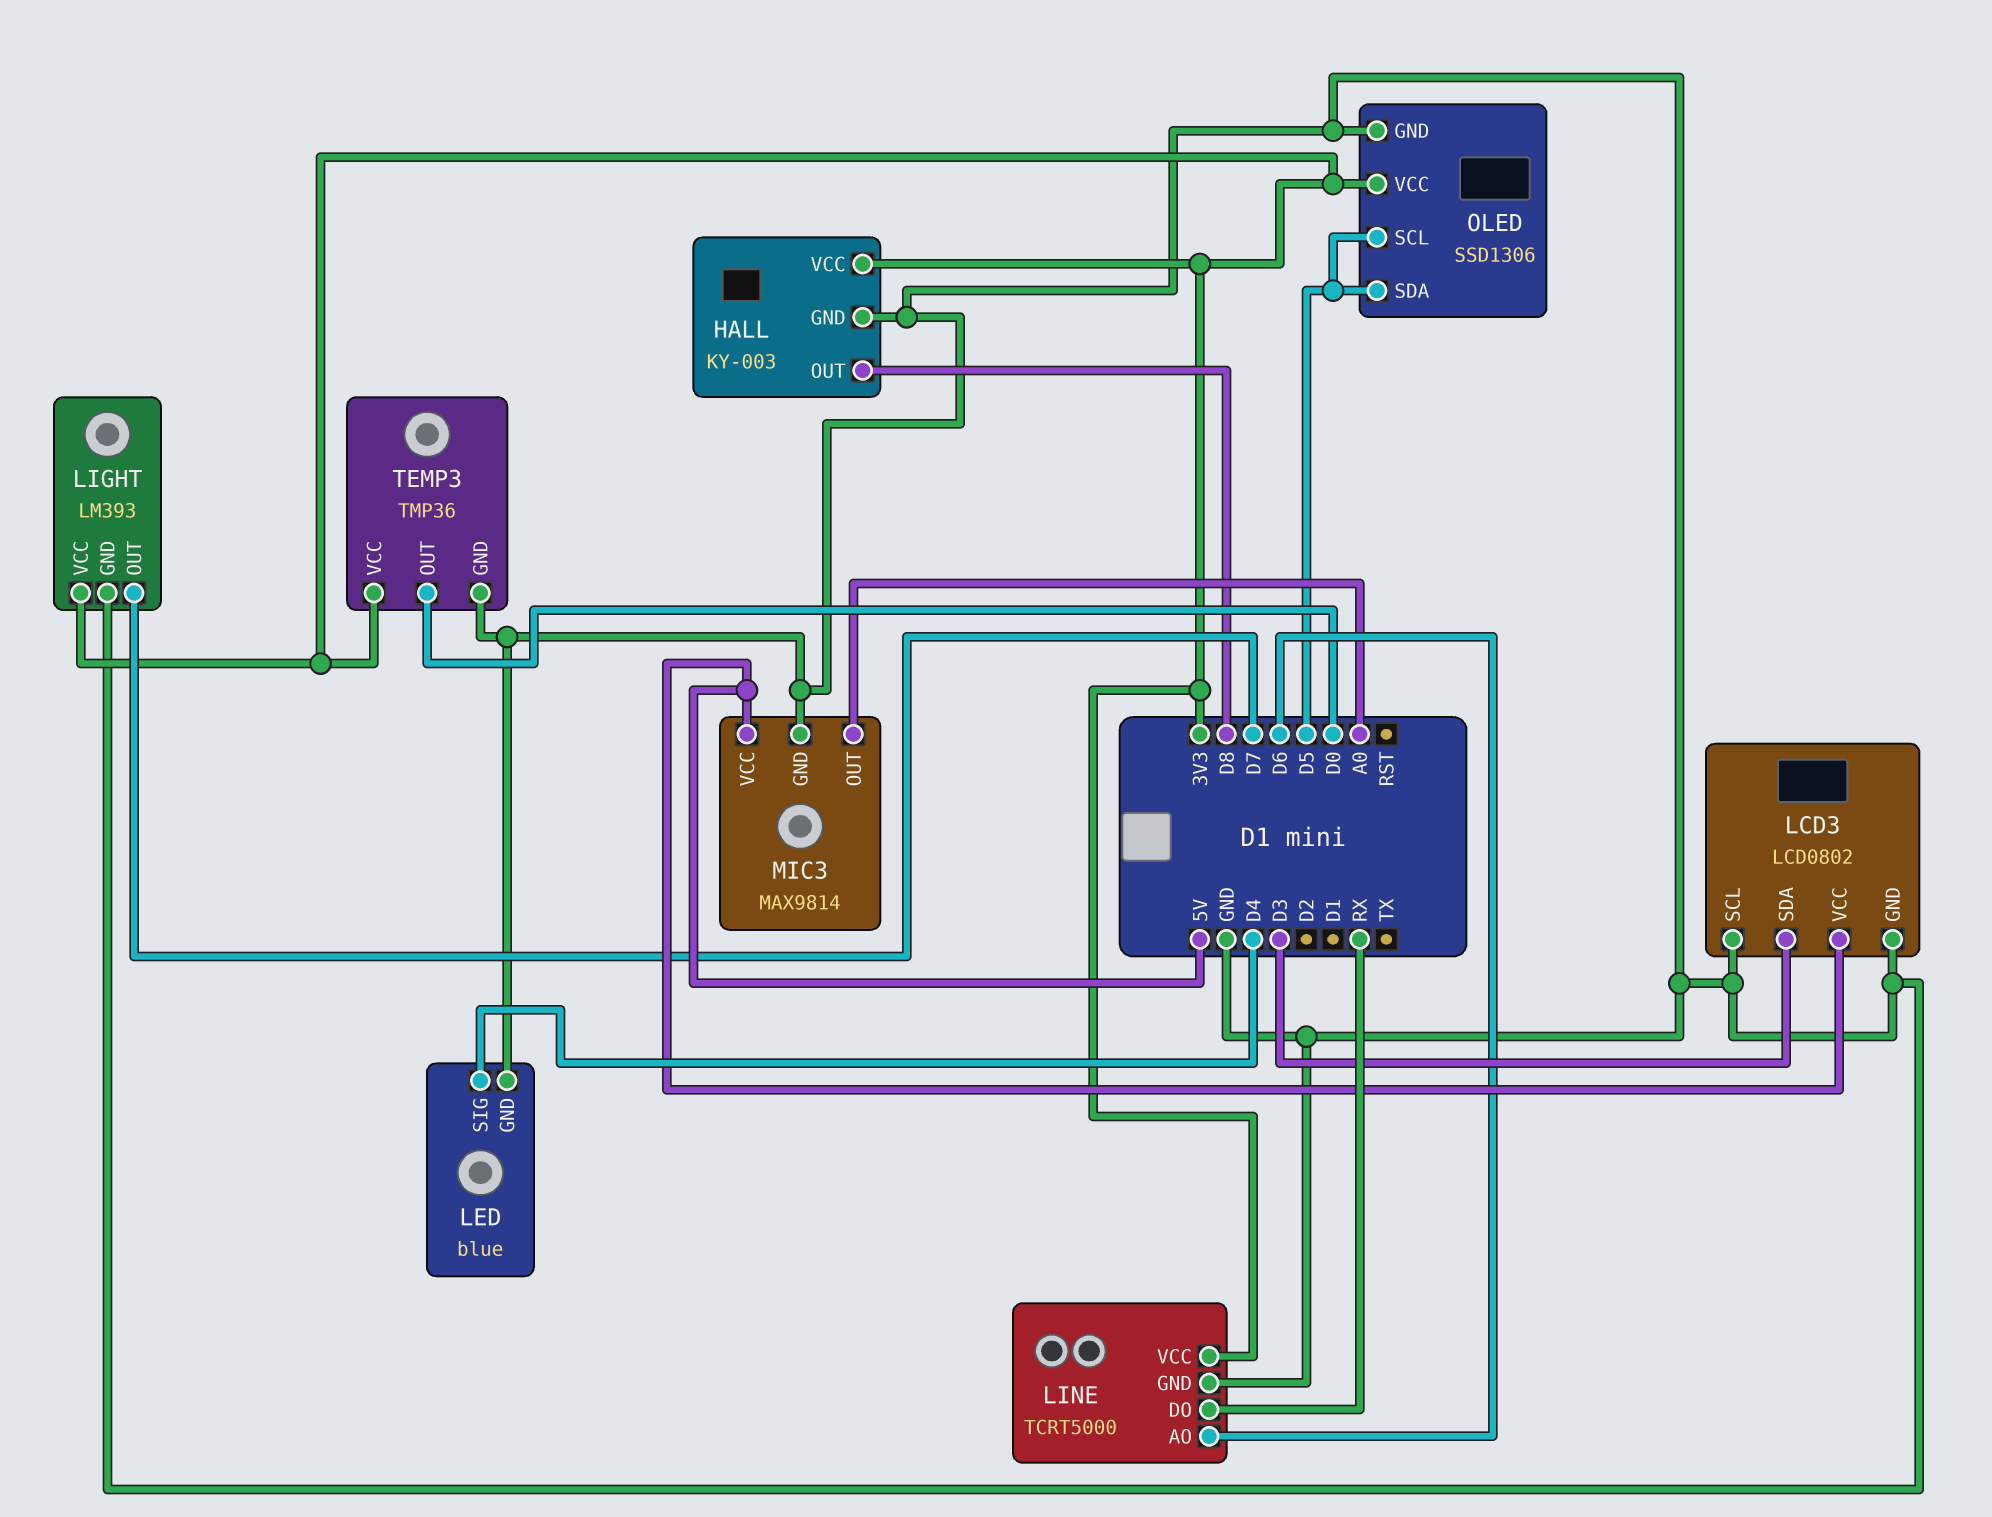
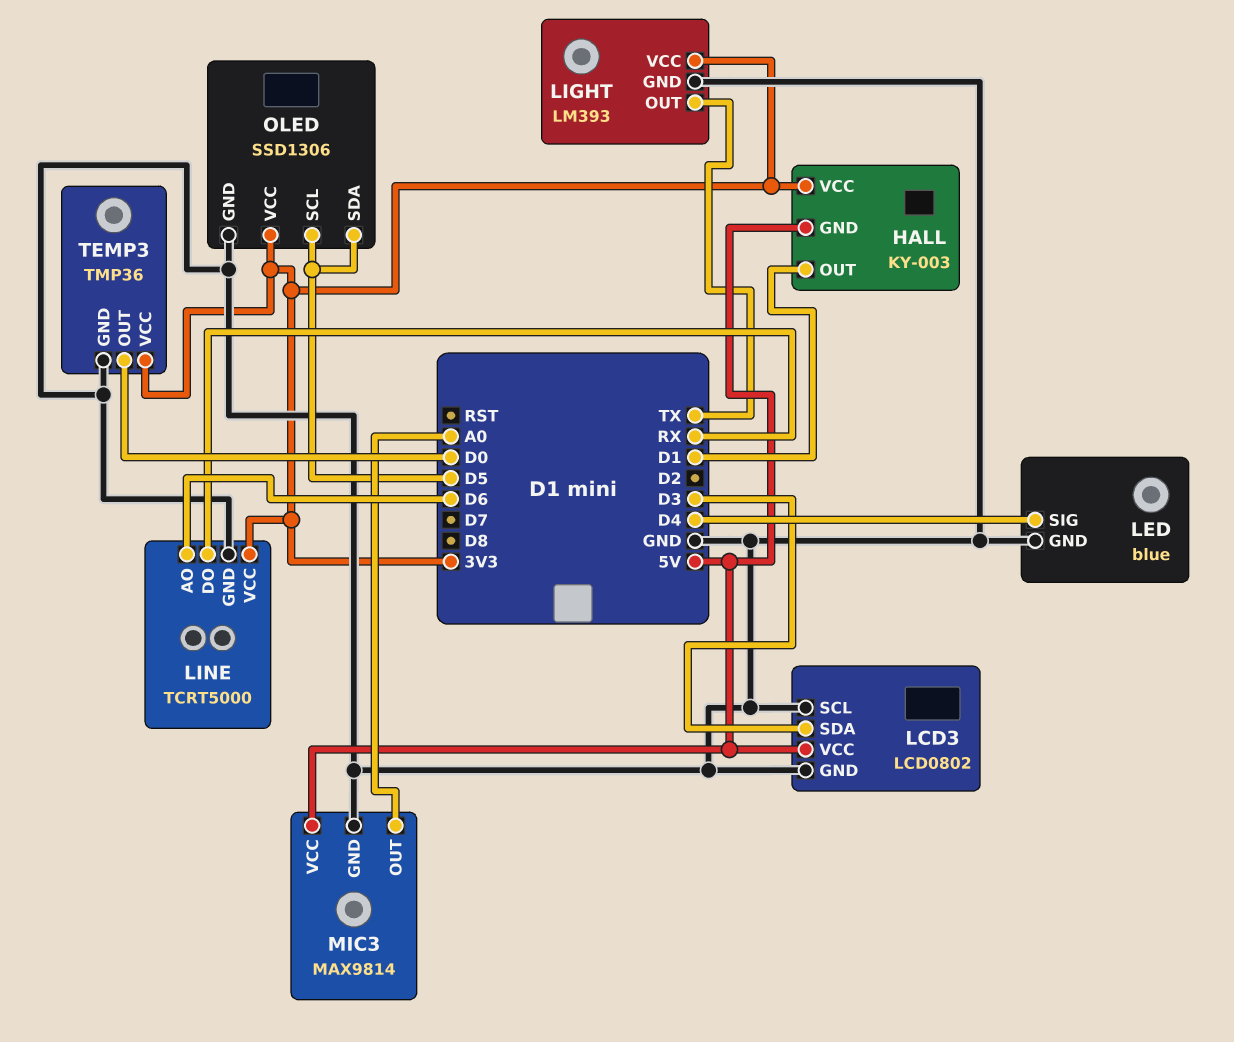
HALL pin GND: GND -> 5V
HALL pin OUT: D8 -> D1
LIGHT pin OUT: D7 -> TX

